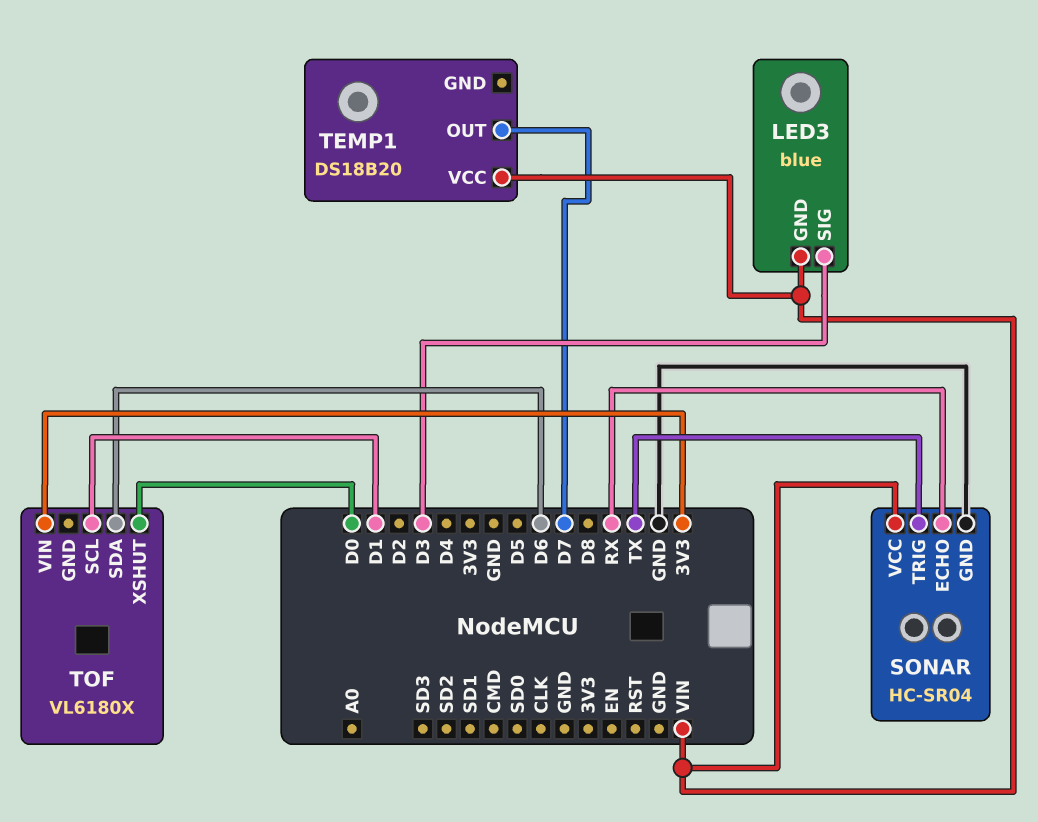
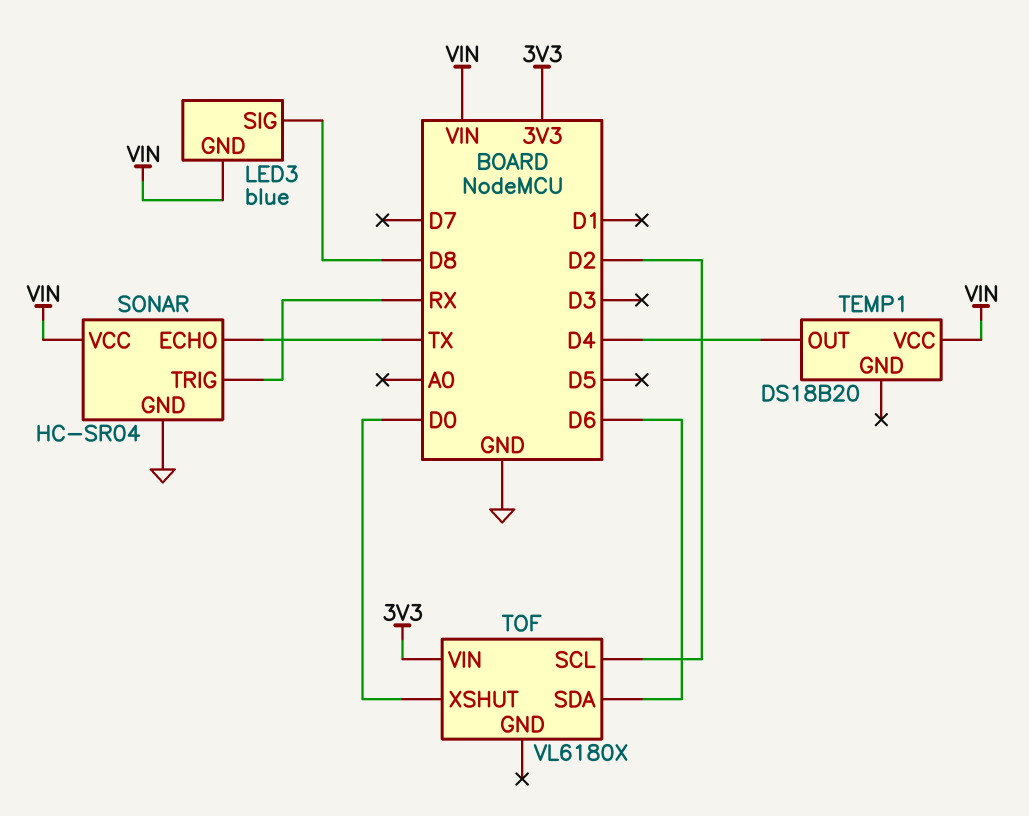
LED3 pin SIG: D3 -> D8
SONAR pin ECHO: RX -> TX
SONAR pin TRIG: TX -> RX
TEMP1 pin OUT: D7 -> D4
TOF pin SCL: D1 -> D2

